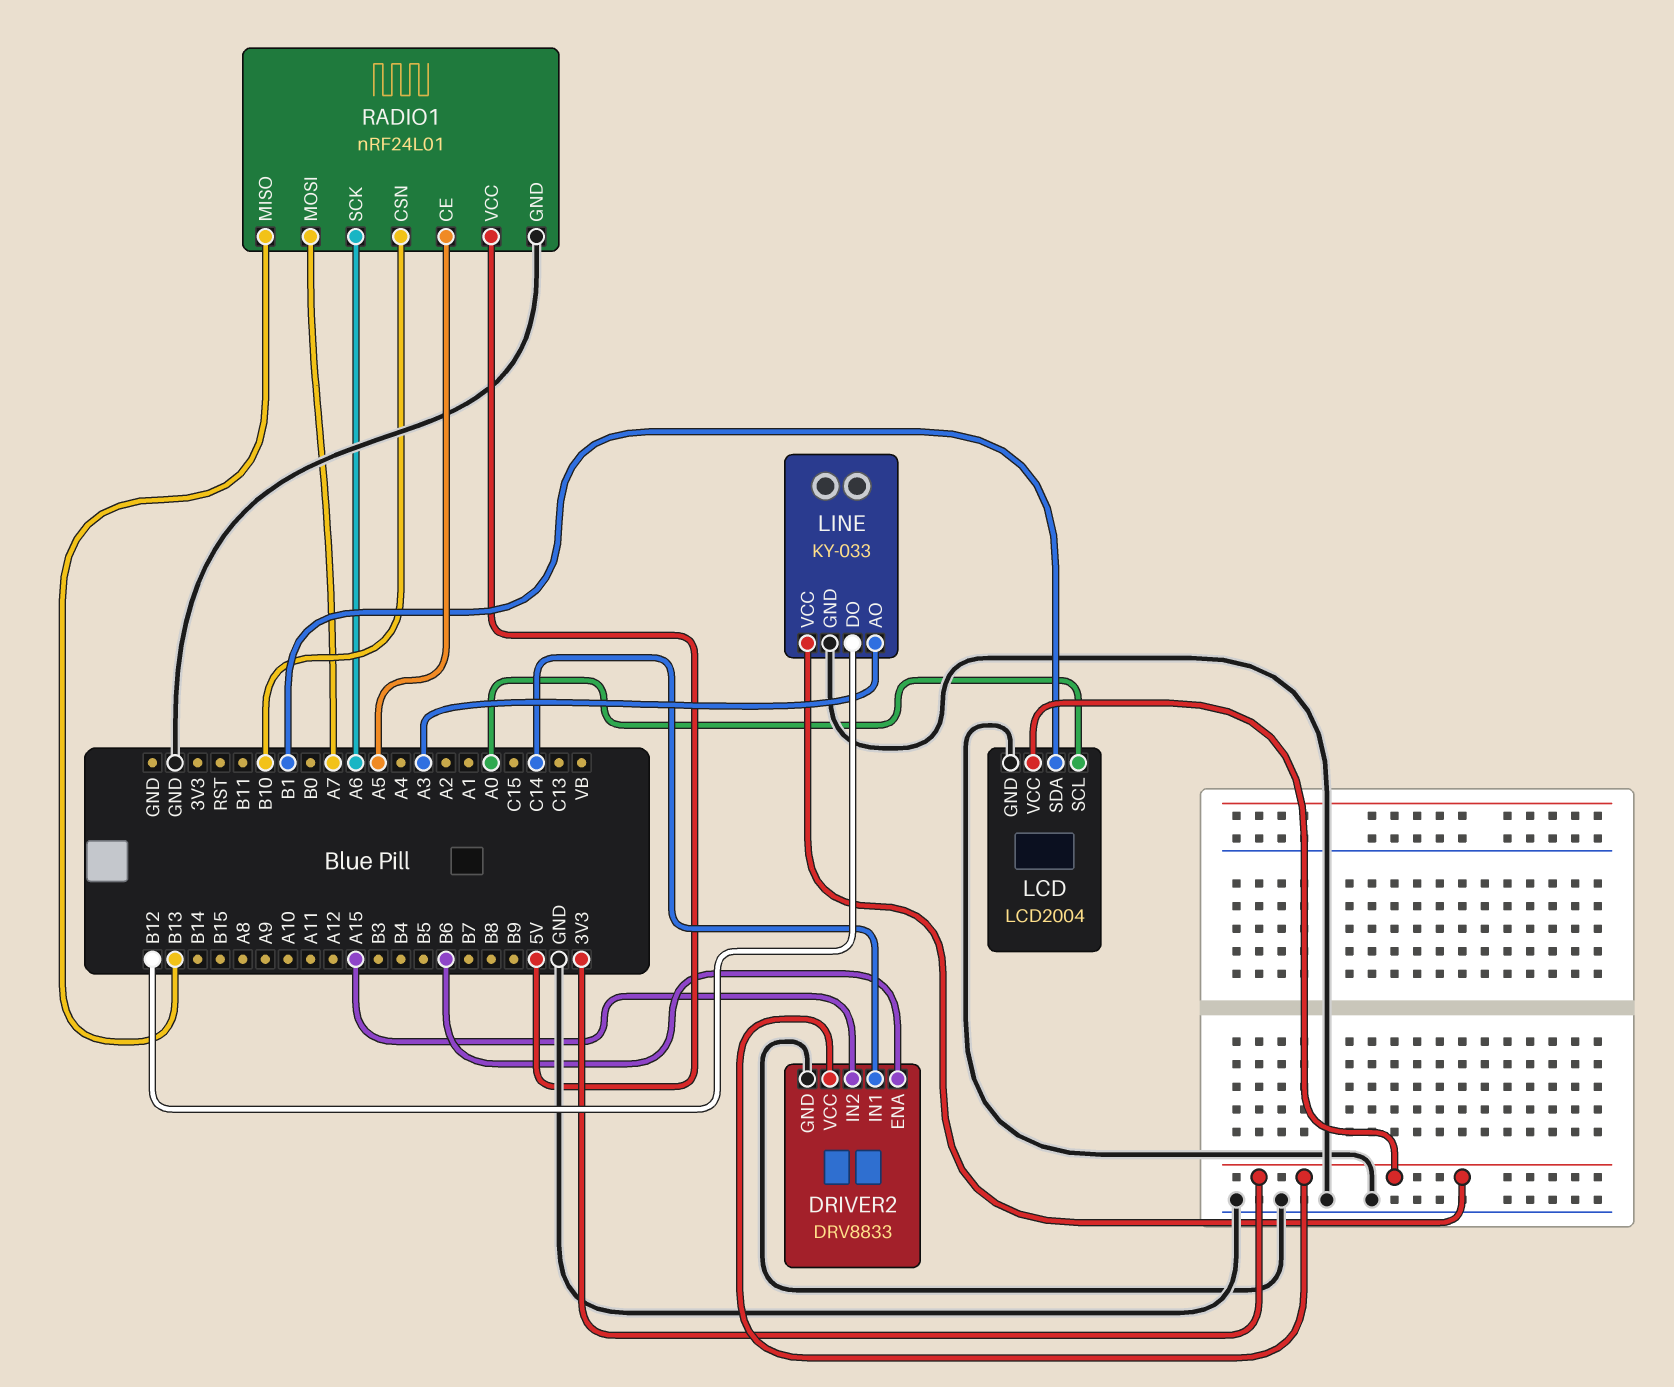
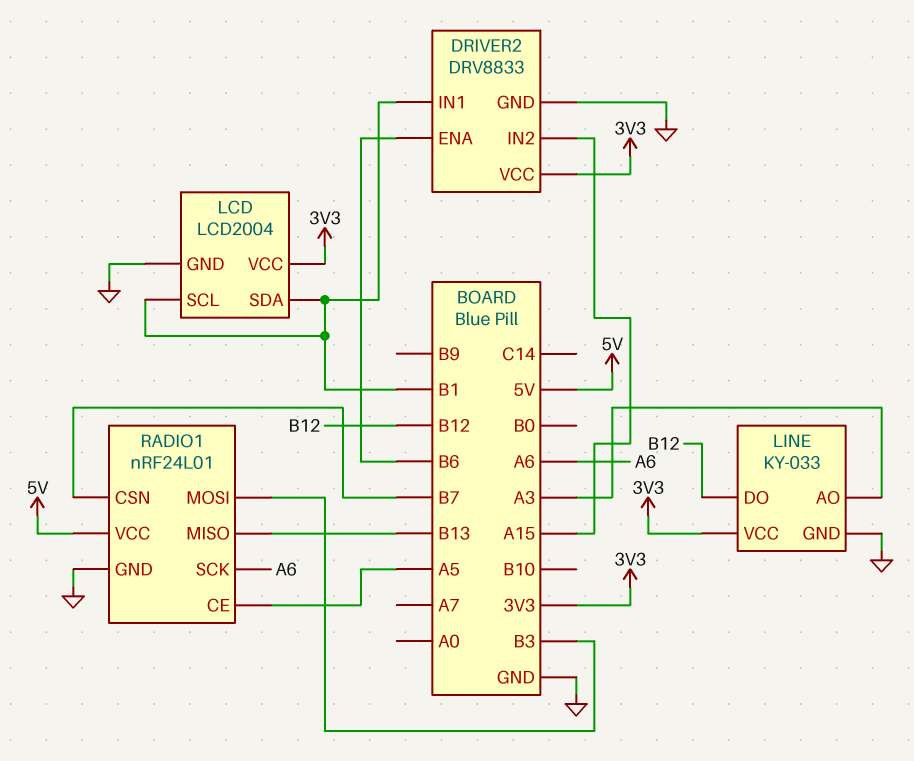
DRIVER2 pin IN1: C14 -> B1
LCD pin SCL: A0 -> B1
RADIO1 pin CSN: B10 -> B7
RADIO1 pin MOSI: A7 -> B3

